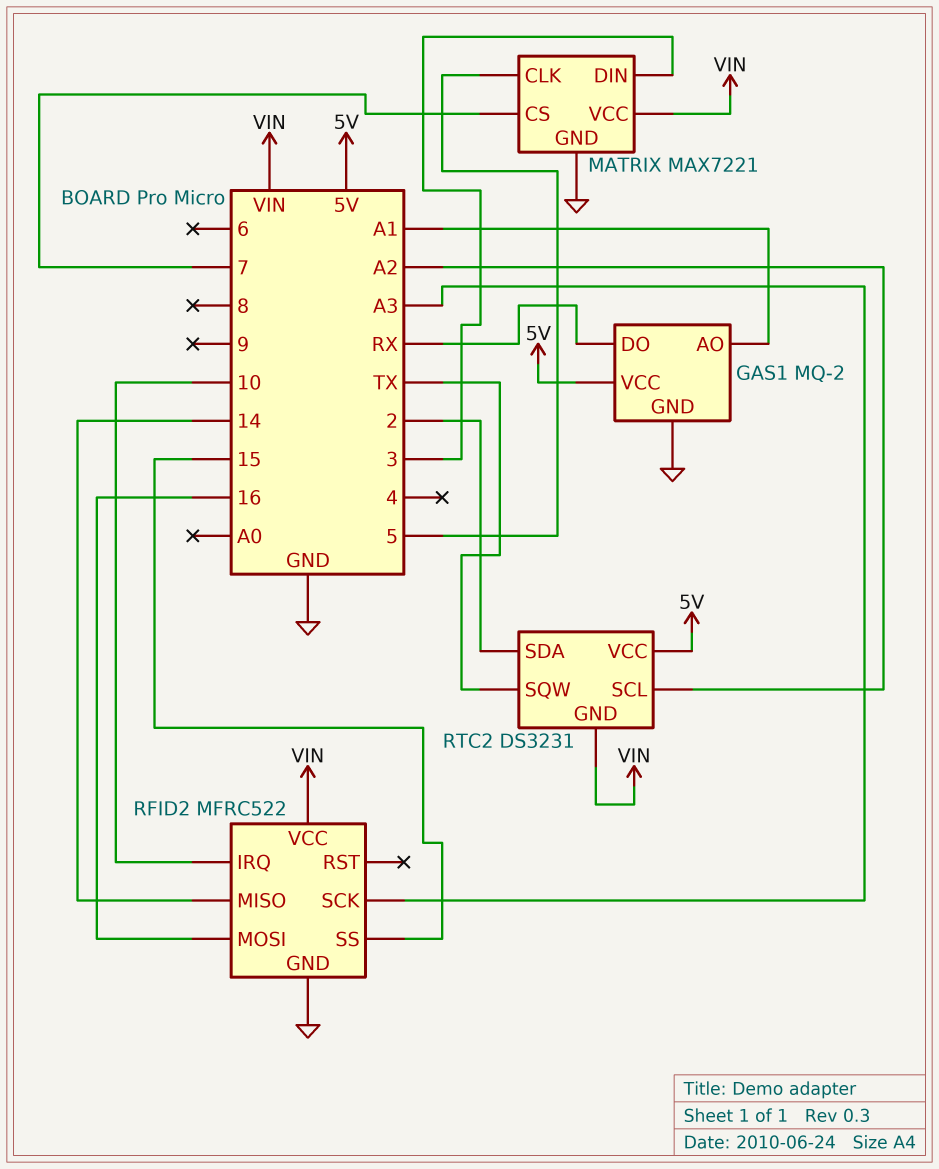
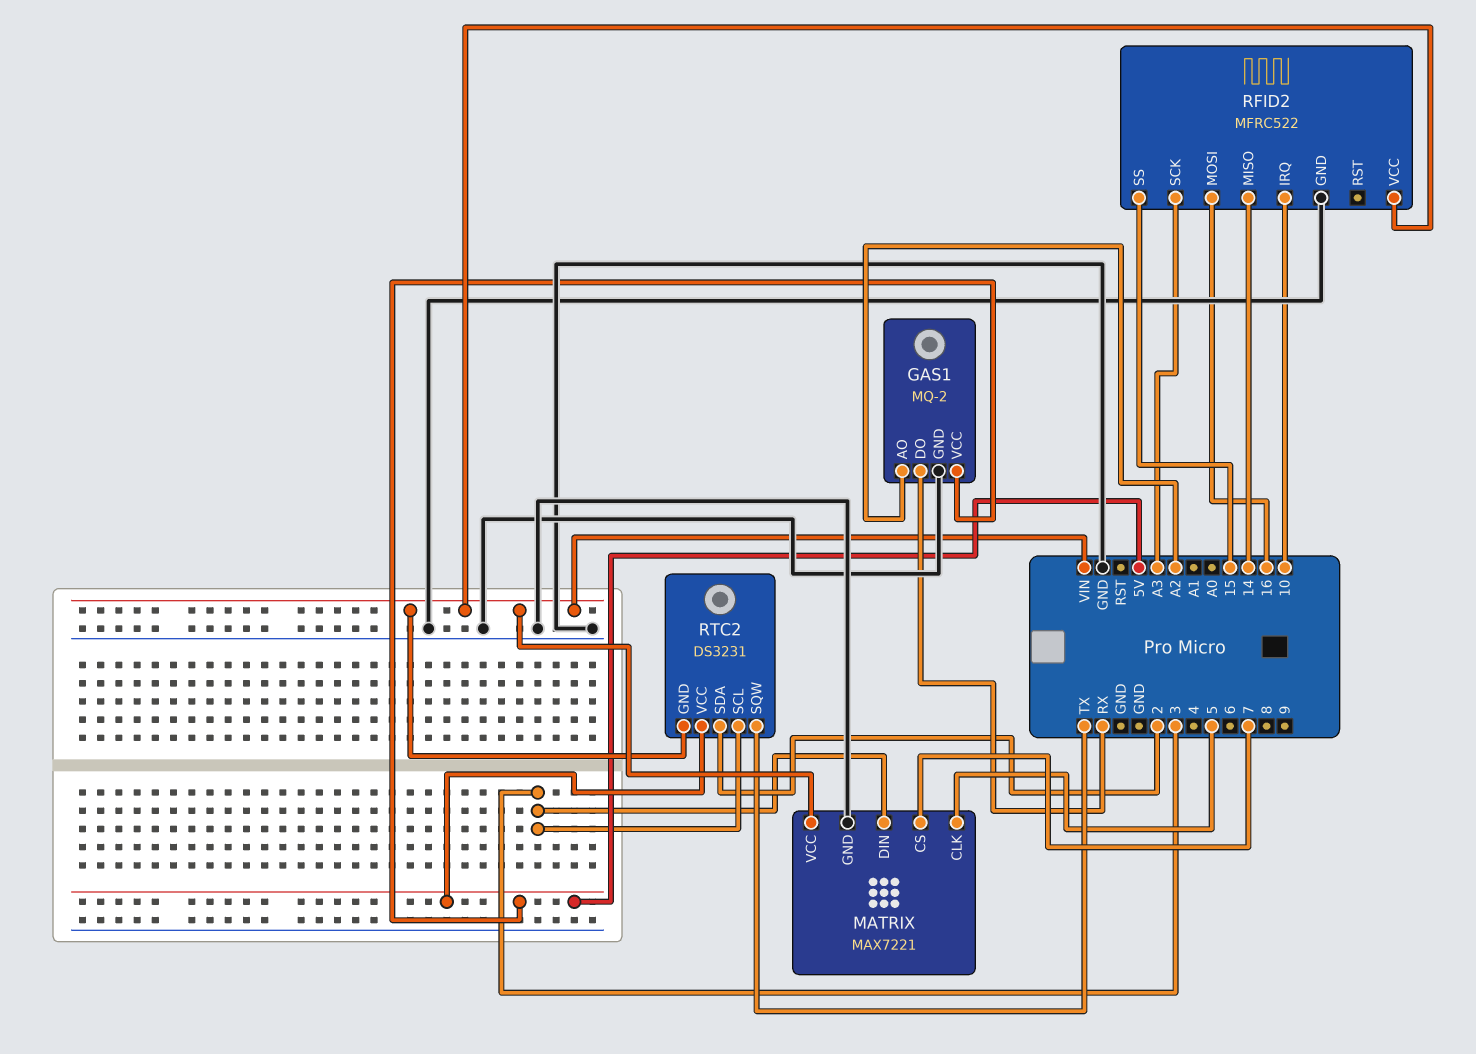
GAS1 pin AO: A1 -> A2
RTC2 pin SCL: A2 -> 3

